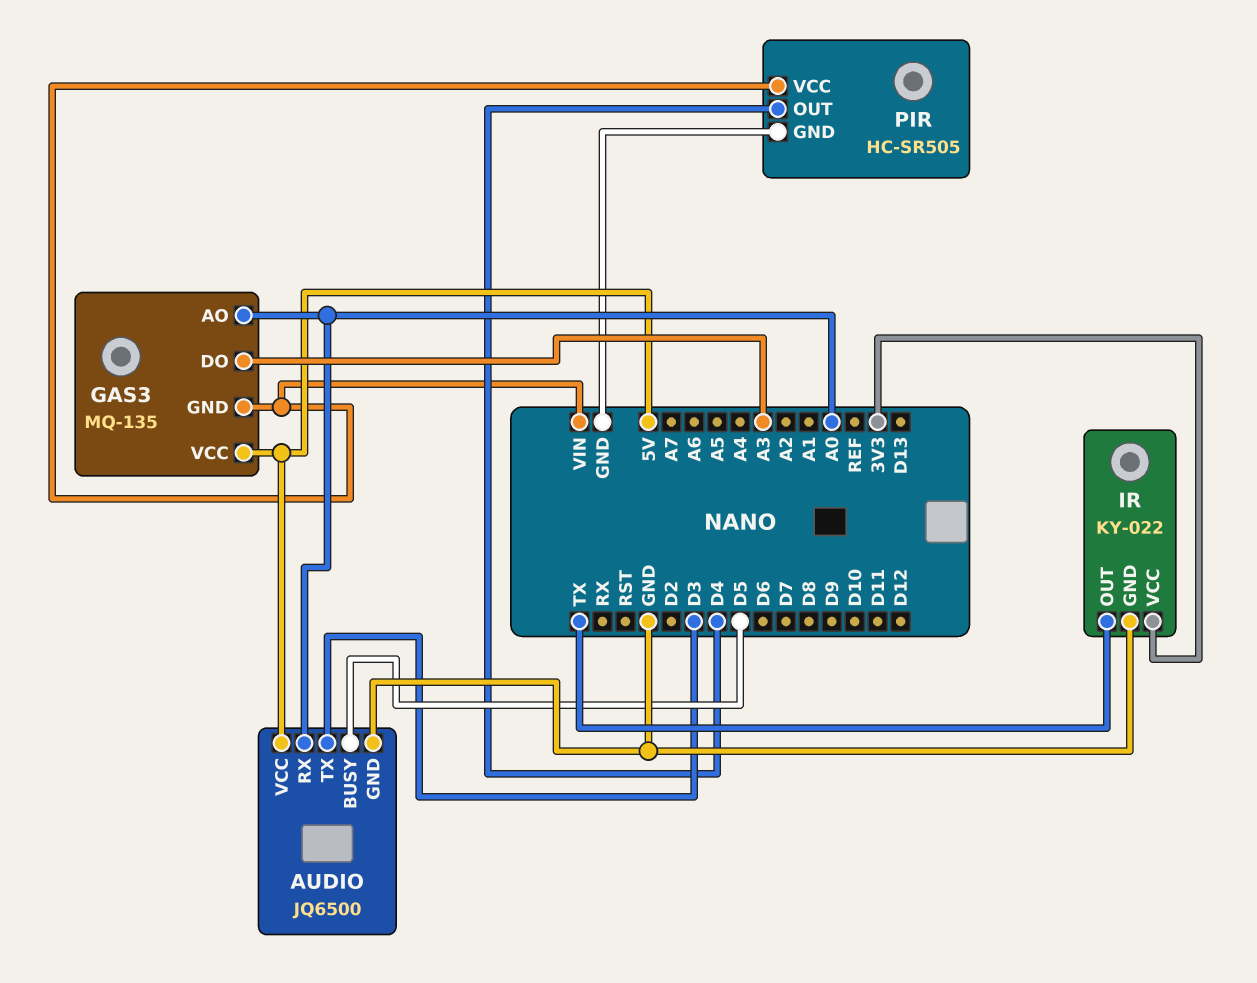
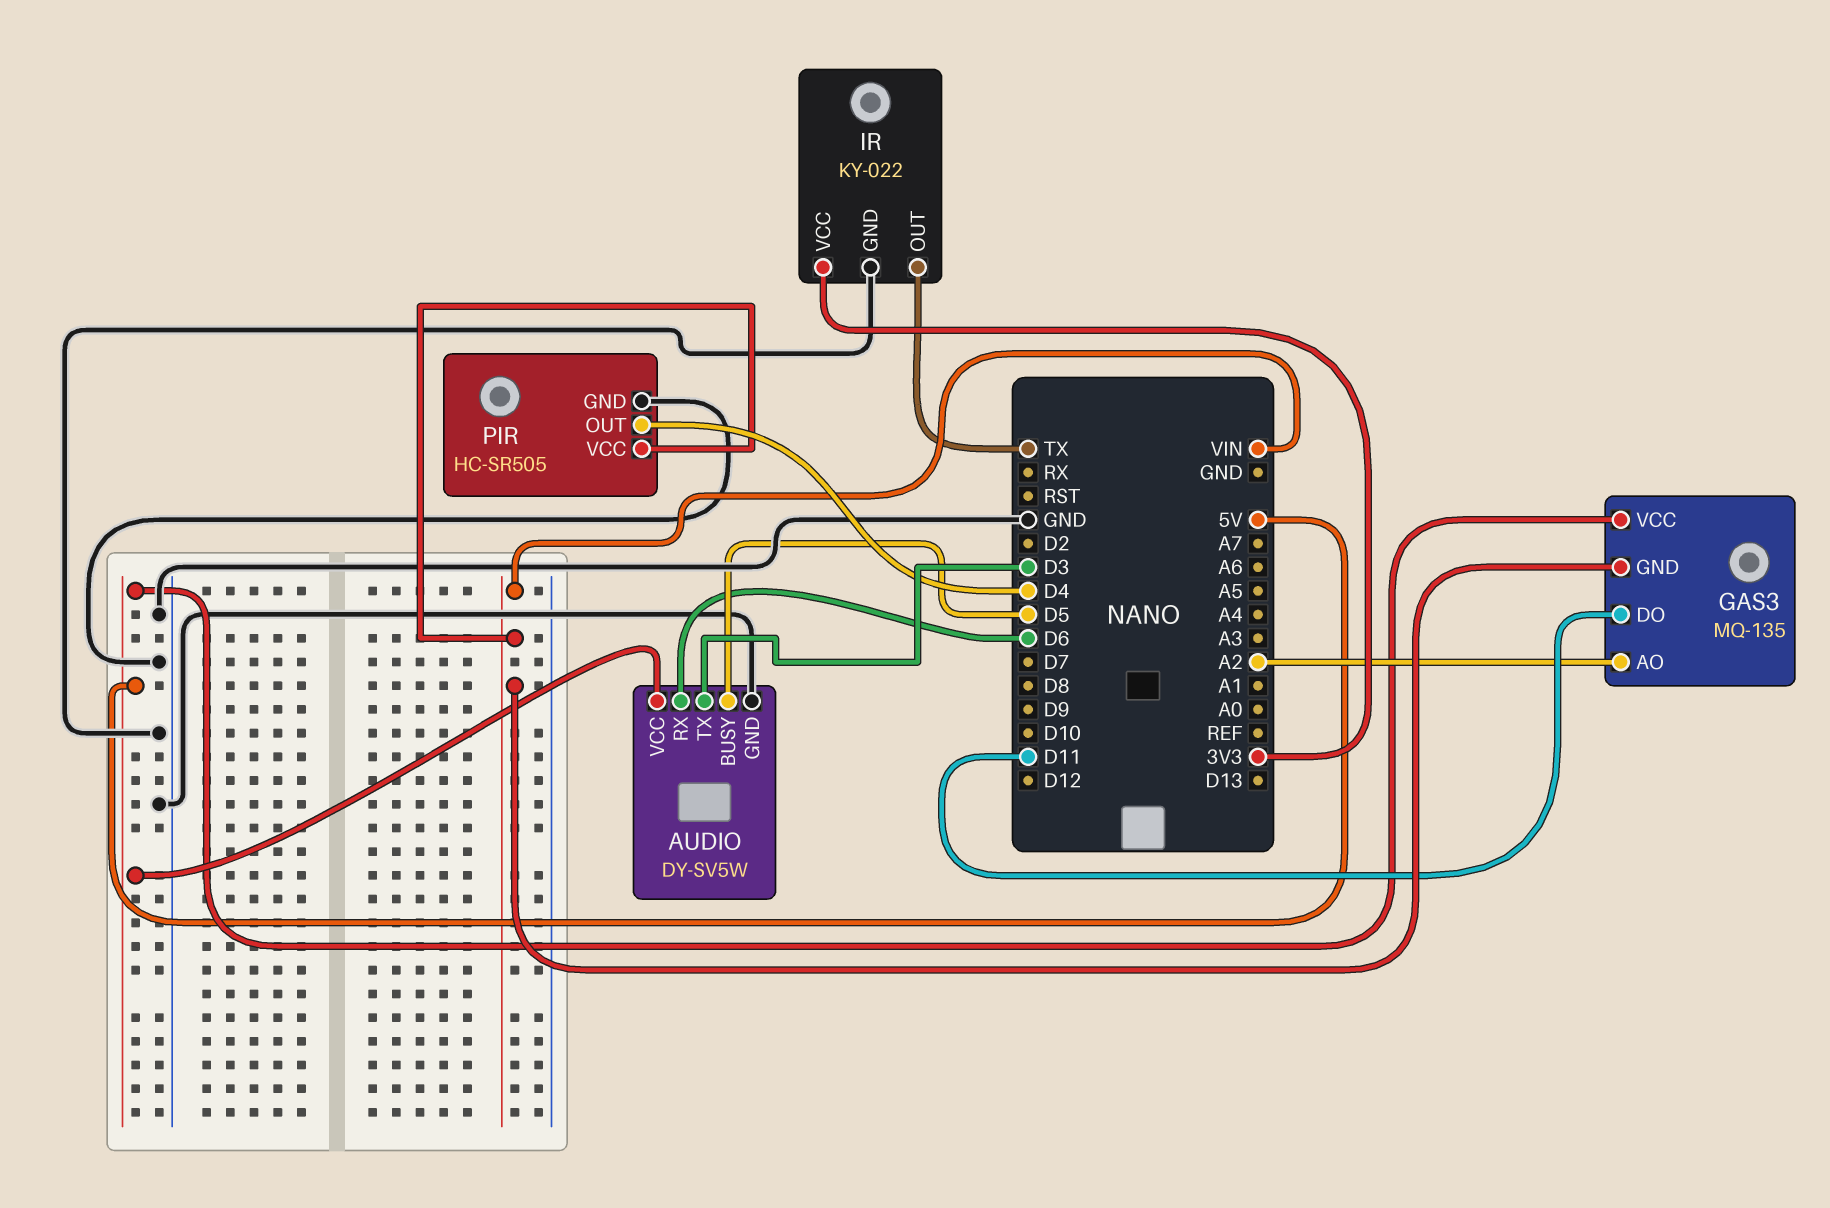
AUDIO: JQ6500 -> DY-SV5W
AUDIO pin RX: A0 -> D6
GAS3 pin AO: A0 -> A2
GAS3 pin DO: A3 -> D11

